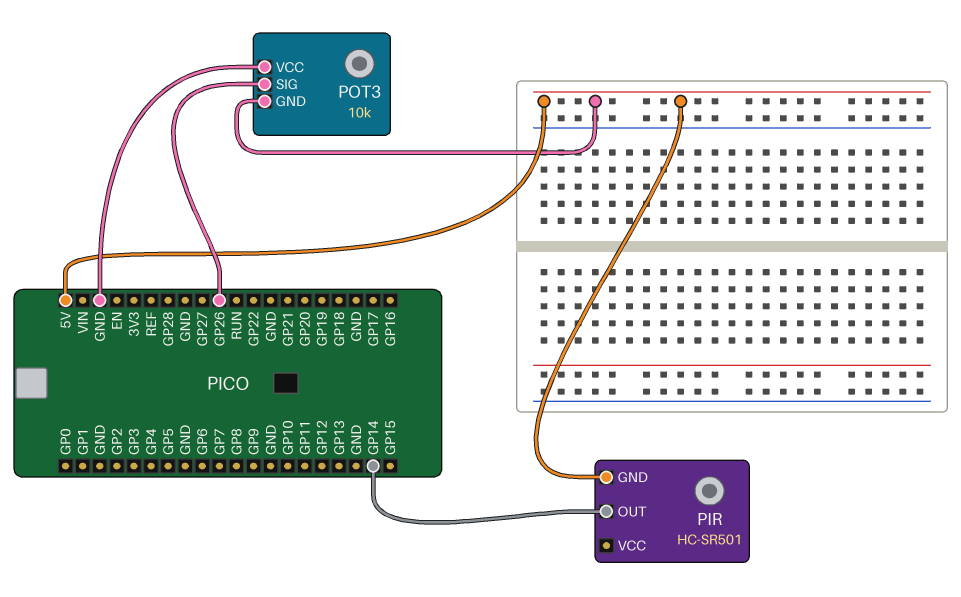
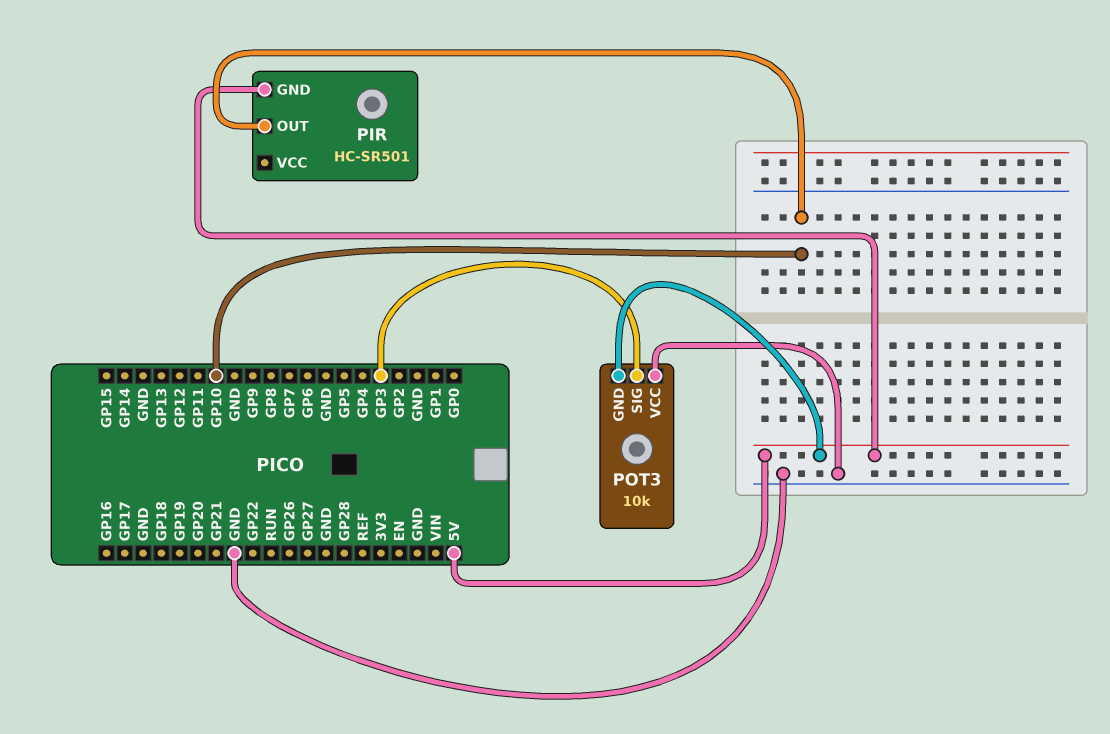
PIR pin OUT: GP14 -> GP10
POT3 pin SIG: GP26 -> GP3

